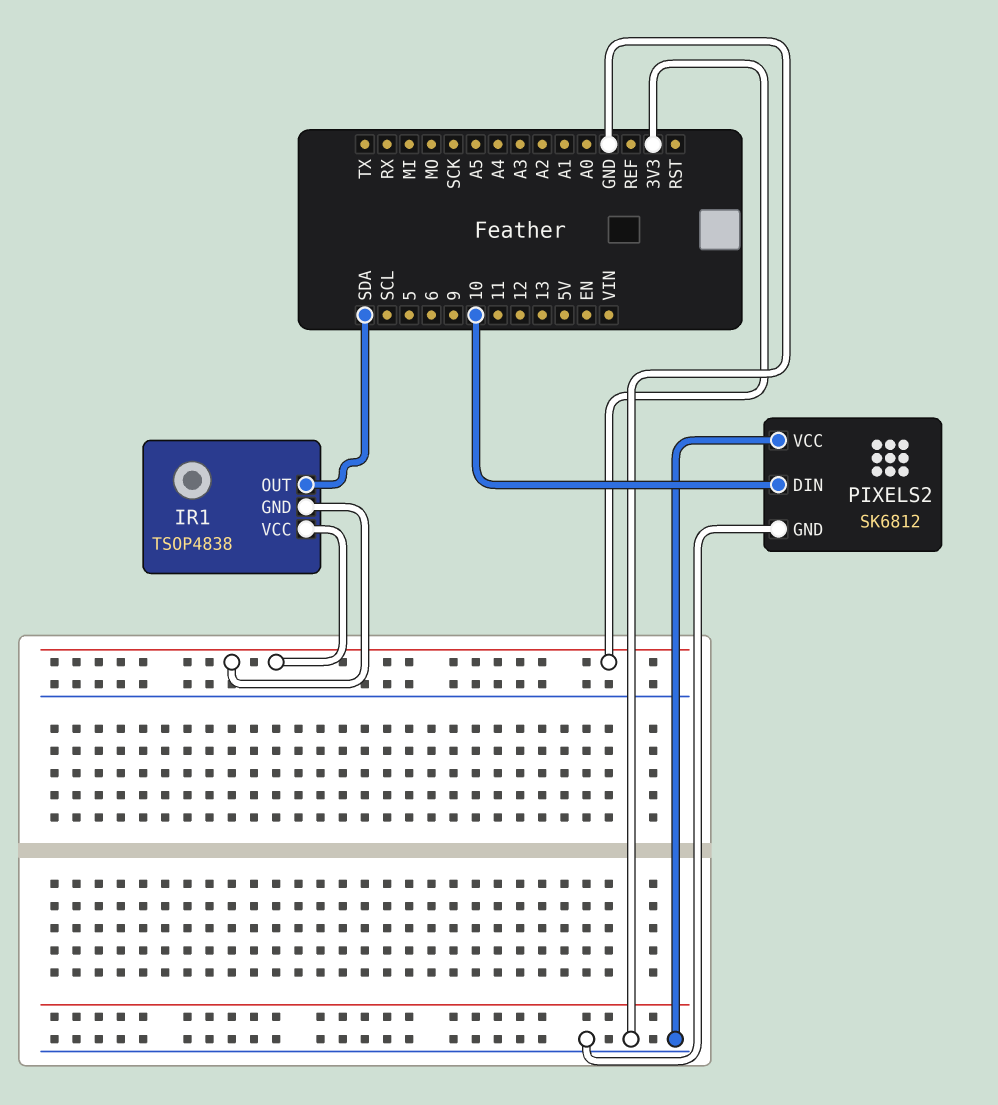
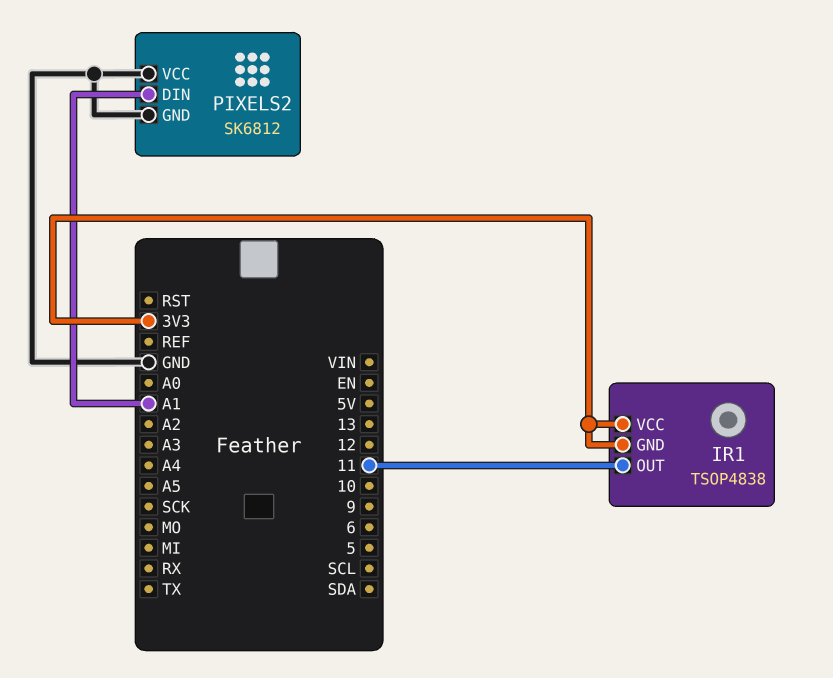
IR1 pin OUT: SDA -> 11
PIXELS2 pin DIN: 10 -> A1

